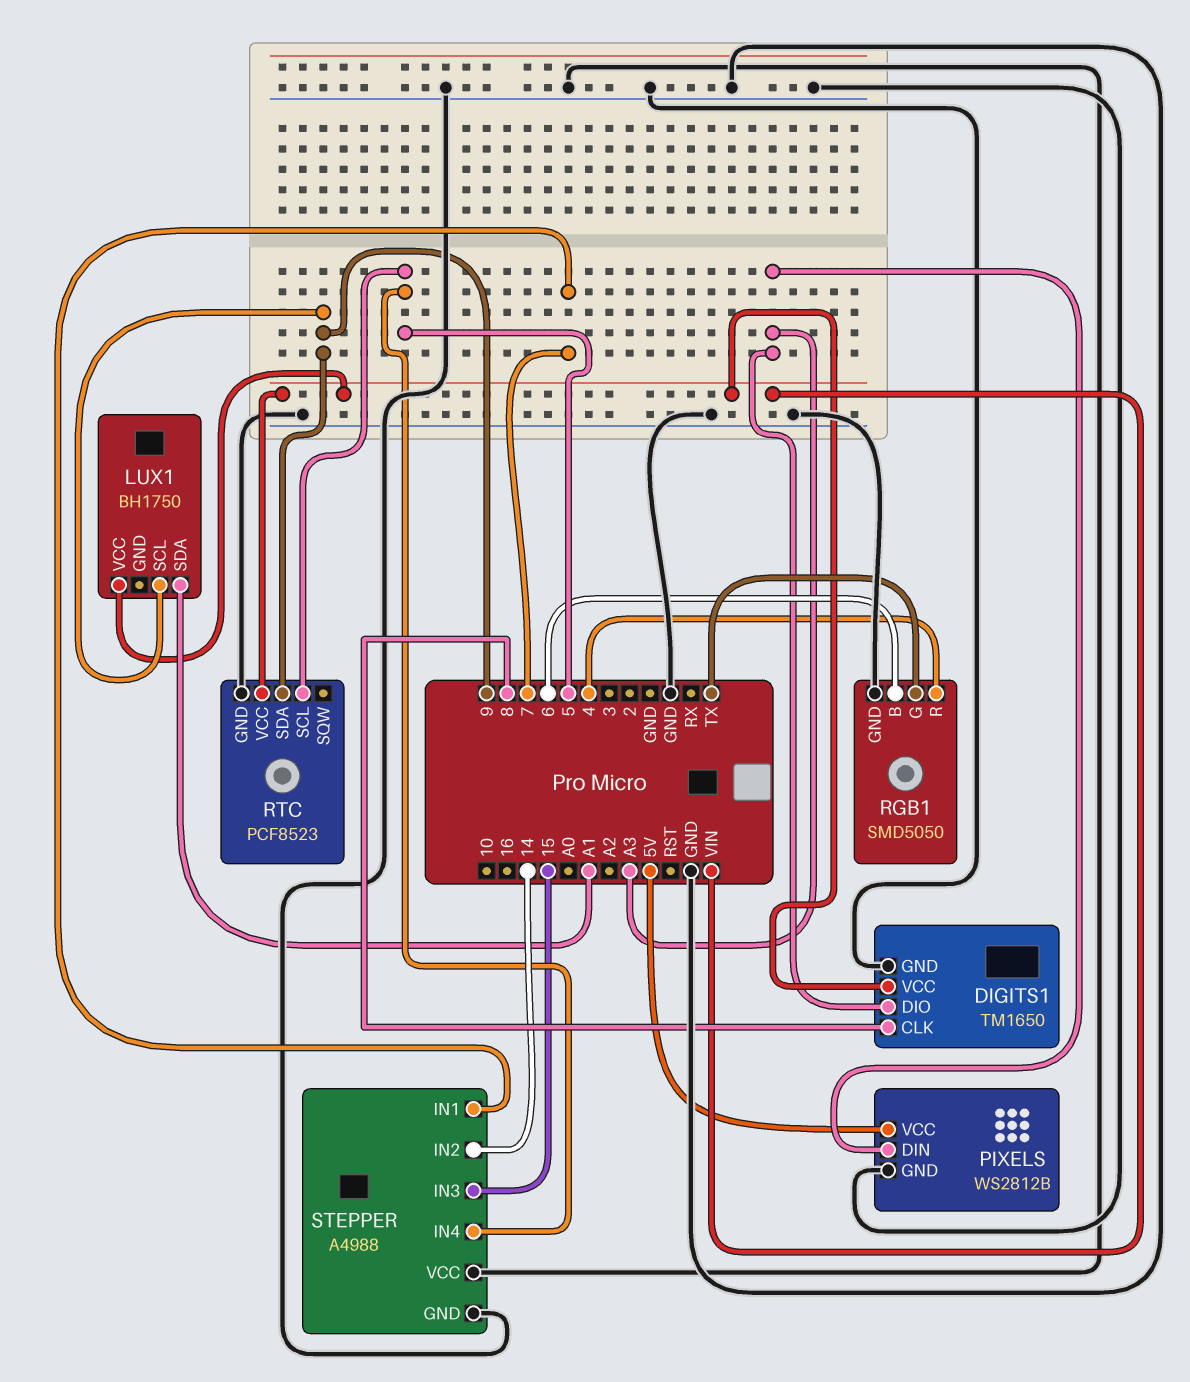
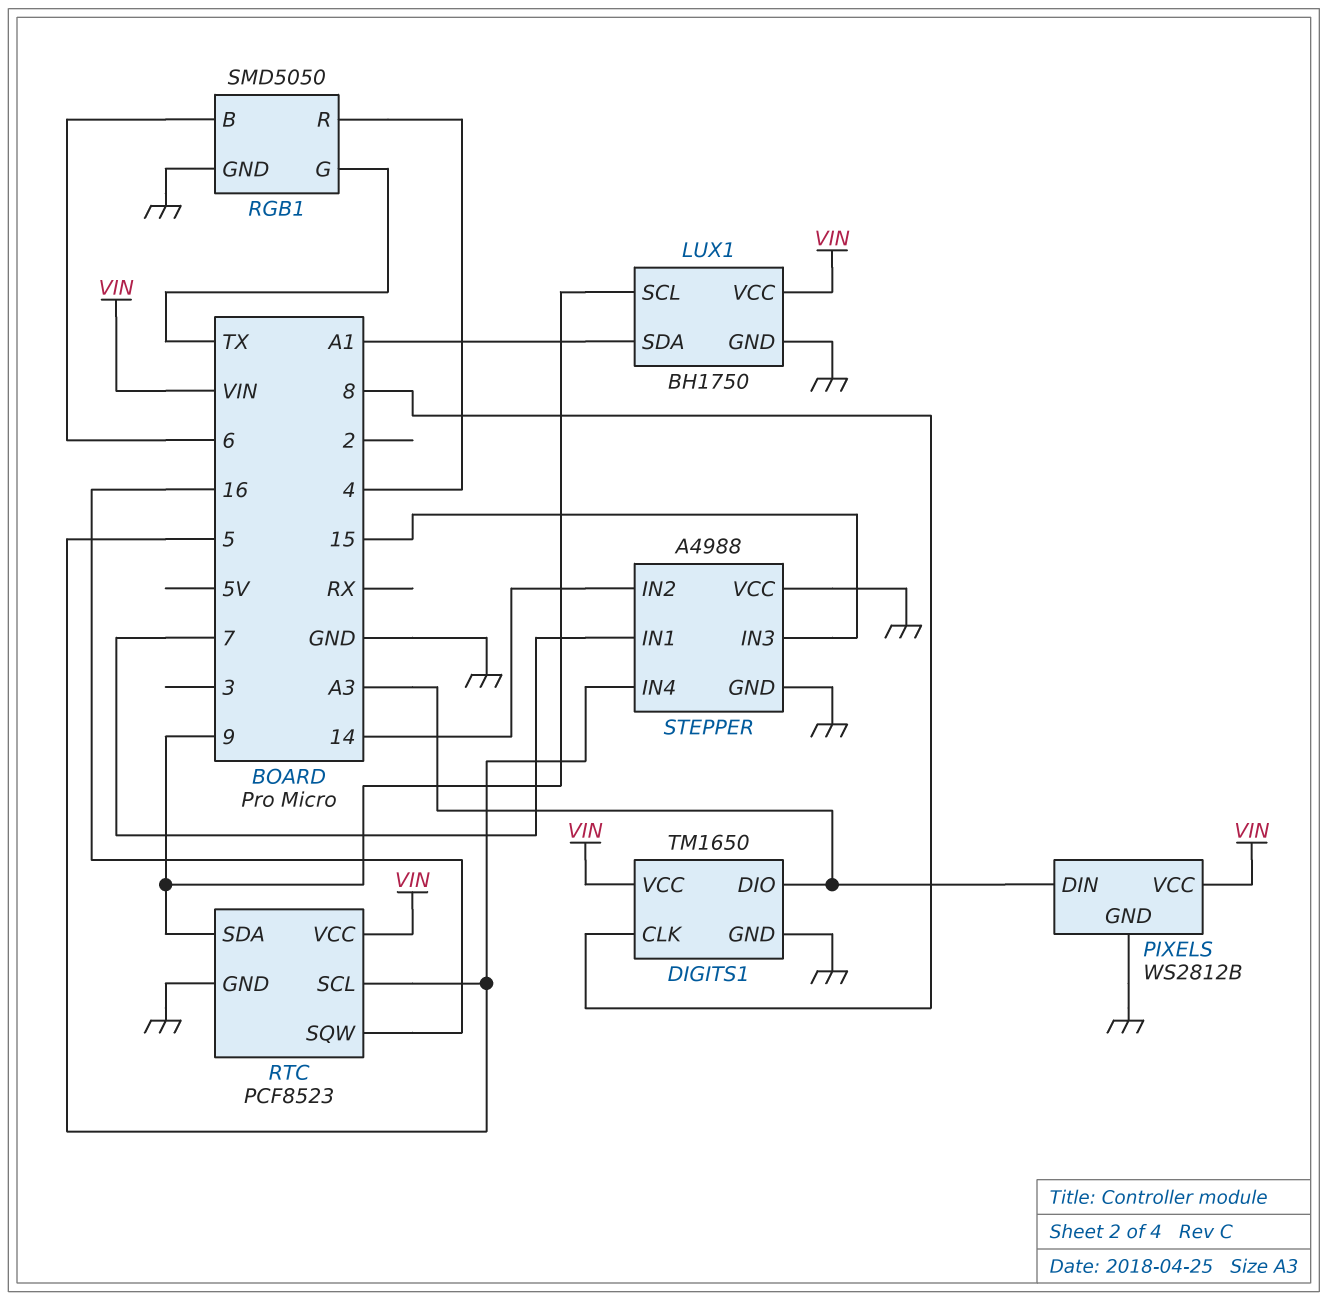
LUX1 pin GND: none -> GND
PIXELS pin VCC: 5V -> VIN
RTC pin SQW: none -> 16

